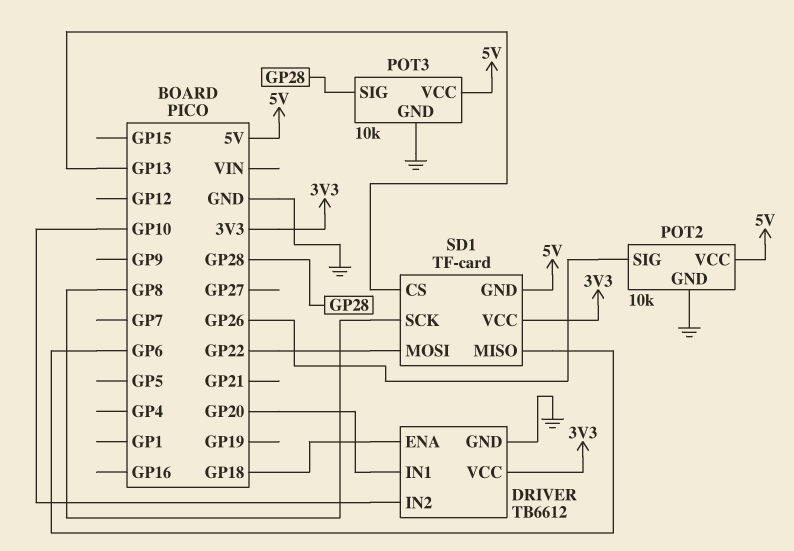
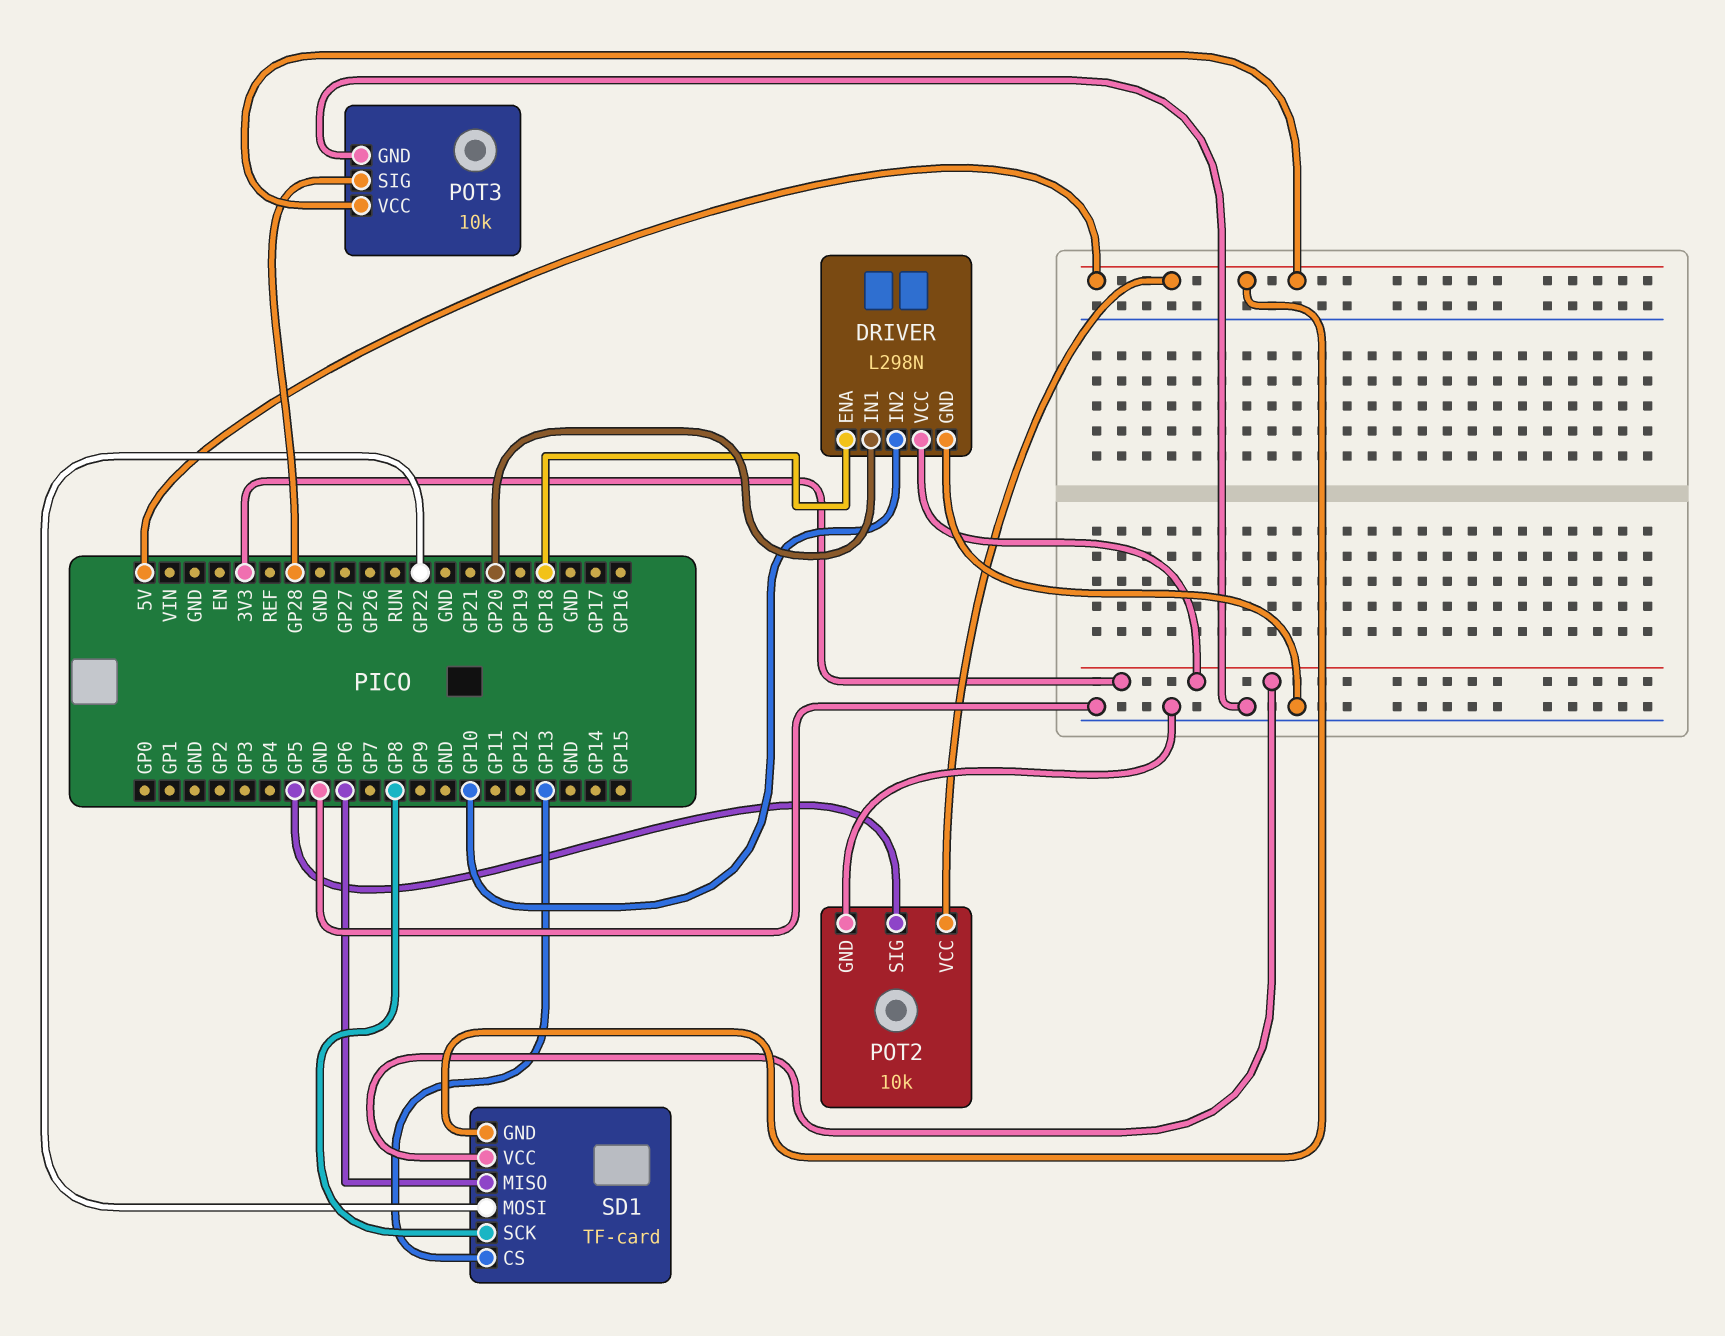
DRIVER: TB6612 -> L298N
POT2 pin SIG: GP26 -> GP5

